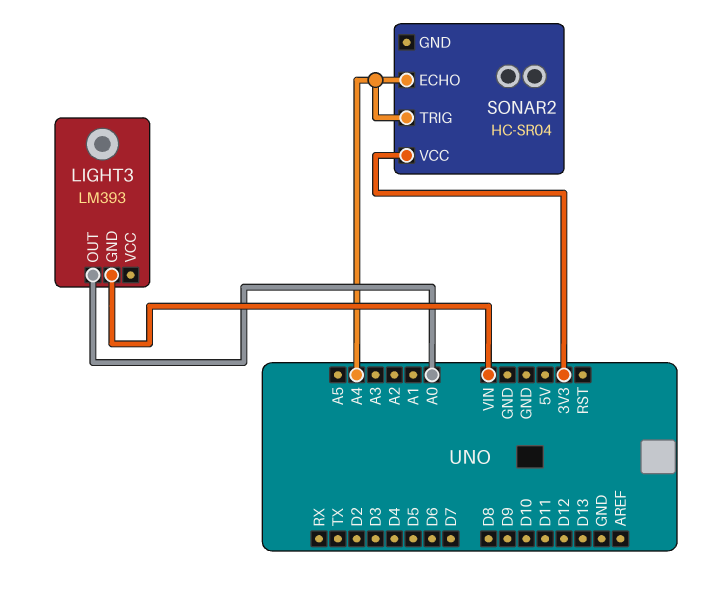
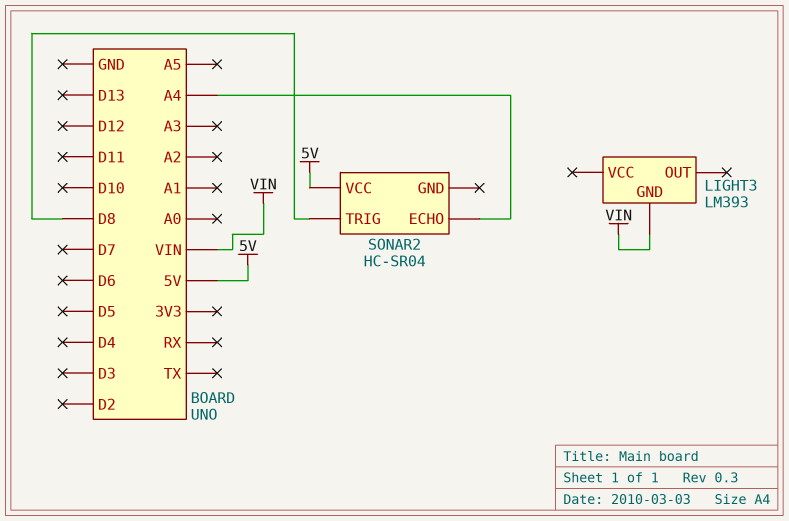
LIGHT3 pin OUT: A0 -> none
SONAR2 pin TRIG: A4 -> D8
SONAR2 pin VCC: 3V3 -> 5V

